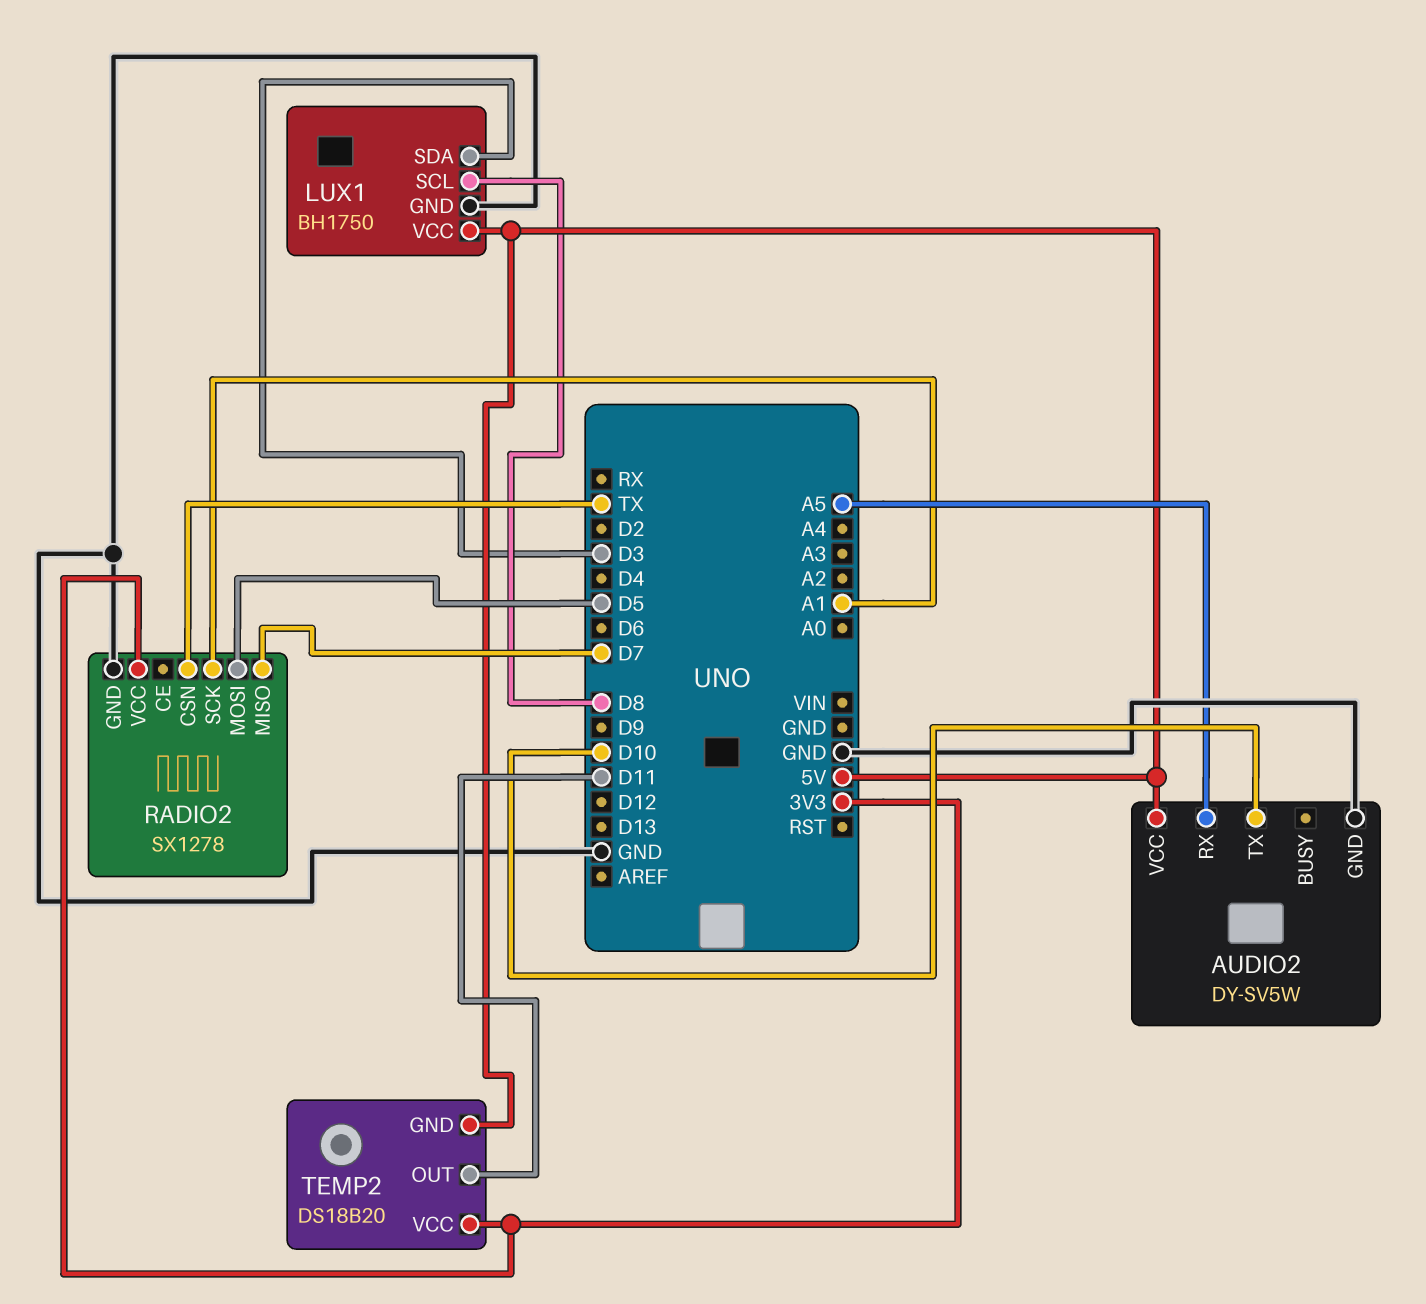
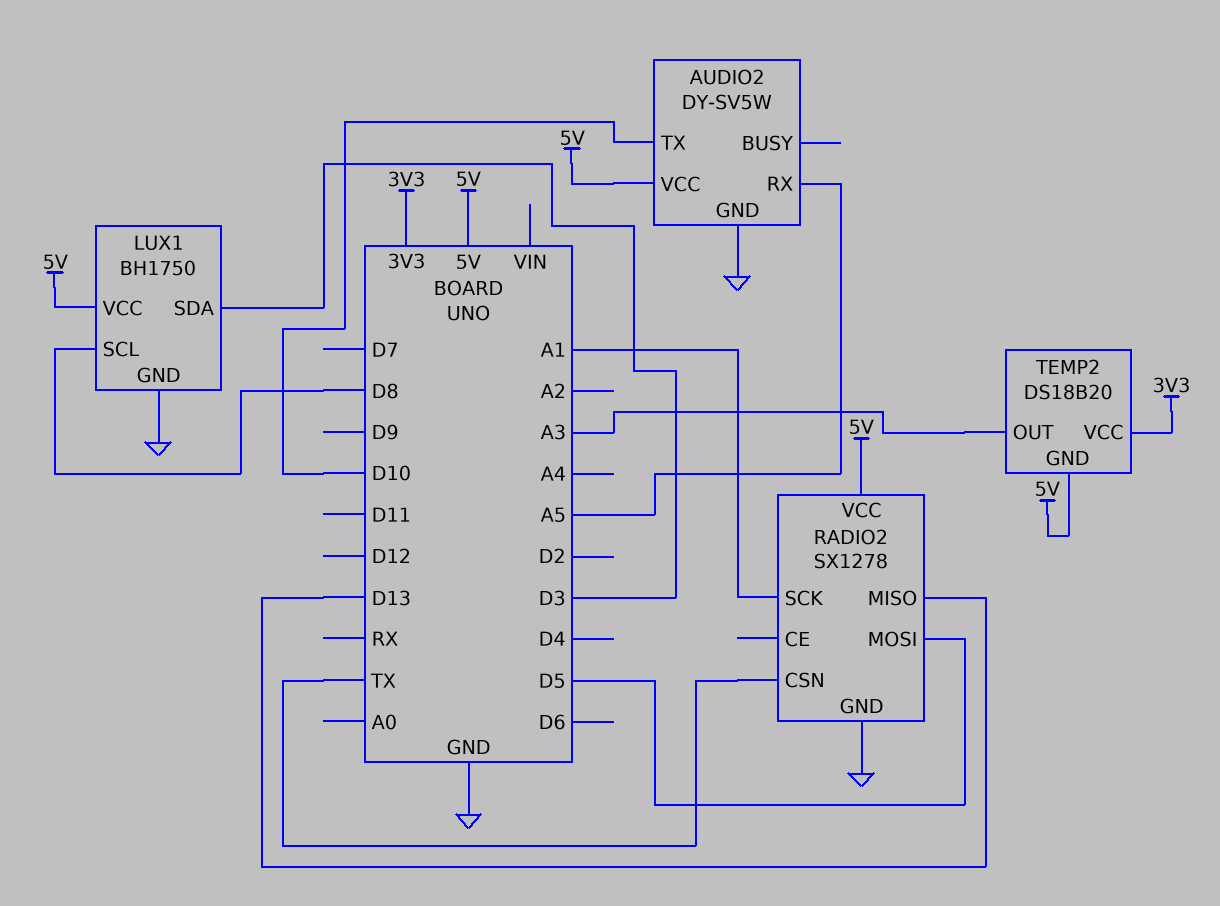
RADIO2 pin MISO: D7 -> D13
RADIO2 pin VCC: 3V3 -> 5V
TEMP2 pin OUT: D11 -> A3

